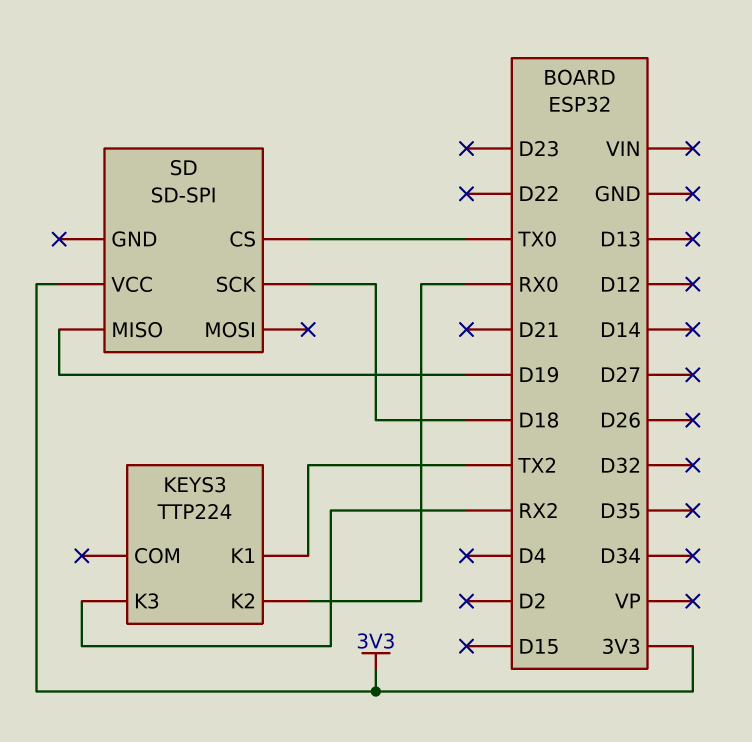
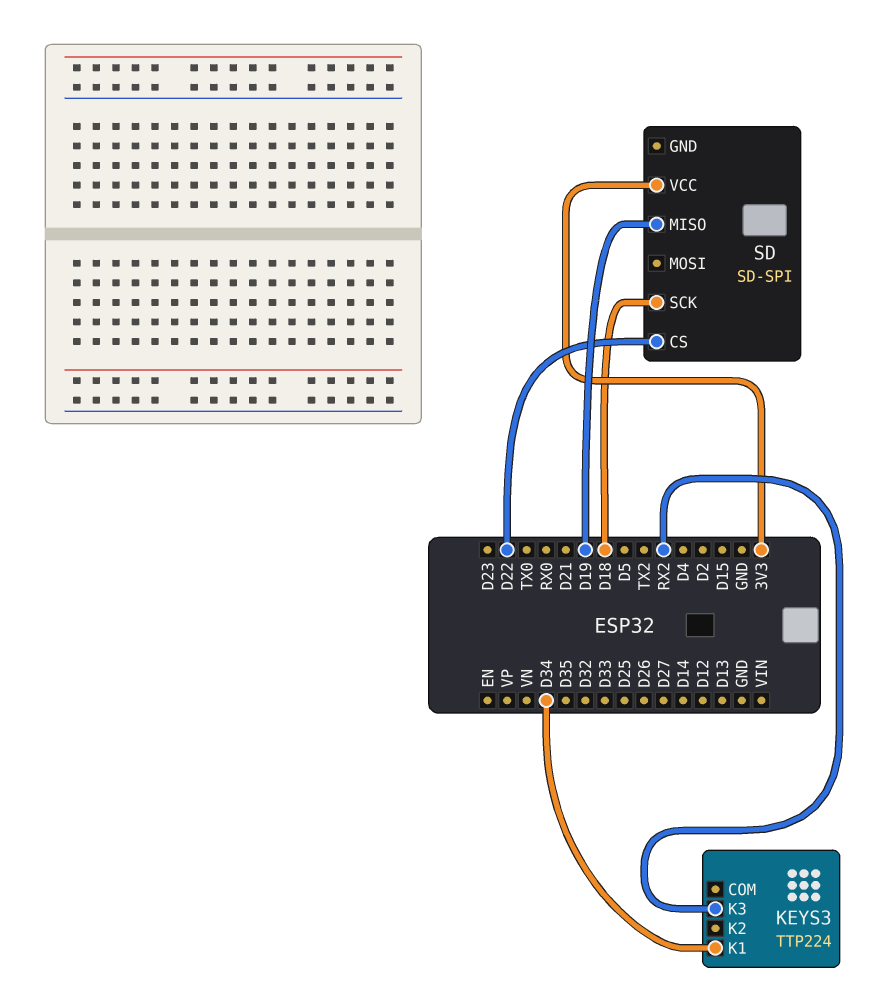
KEYS3 pin K1: TX2 -> D34
KEYS3 pin K2: RX0 -> none
SD pin CS: TX0 -> D22

